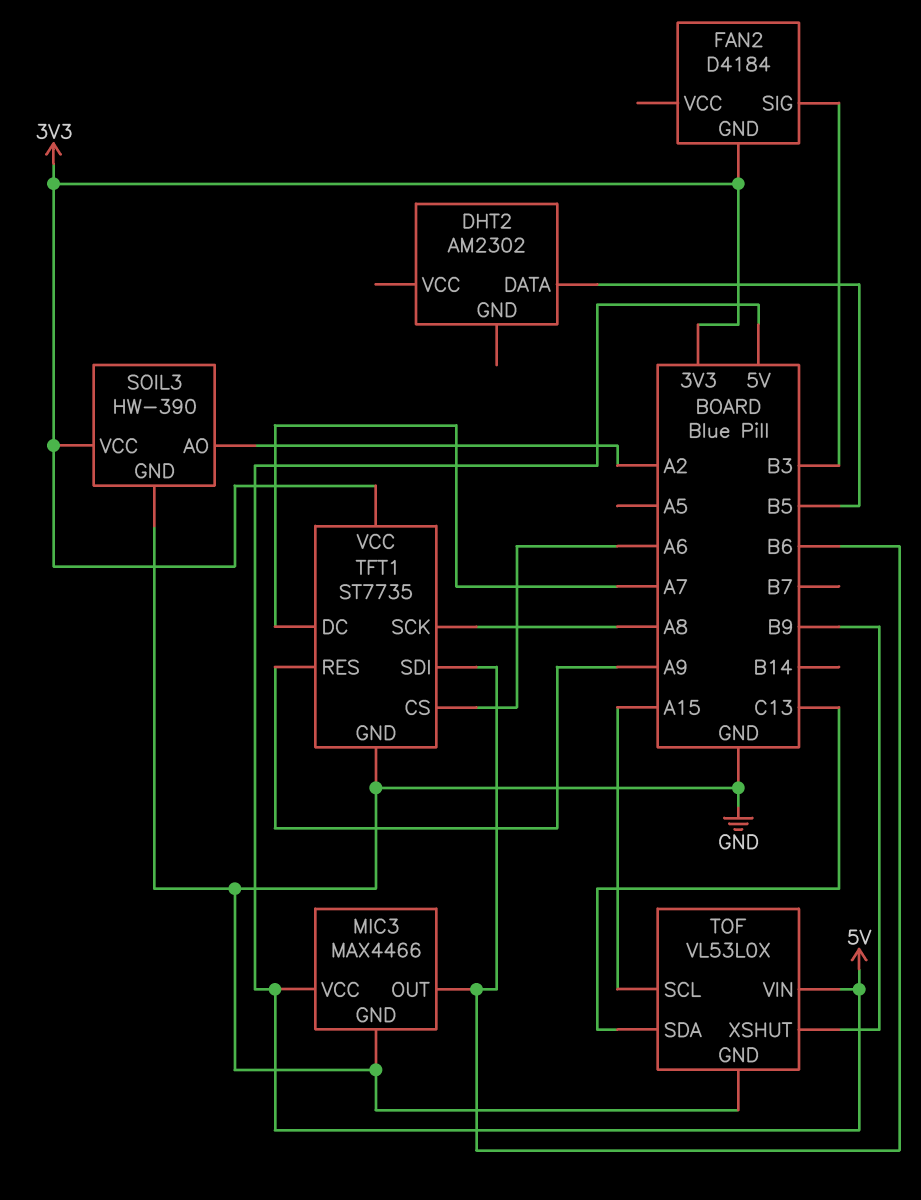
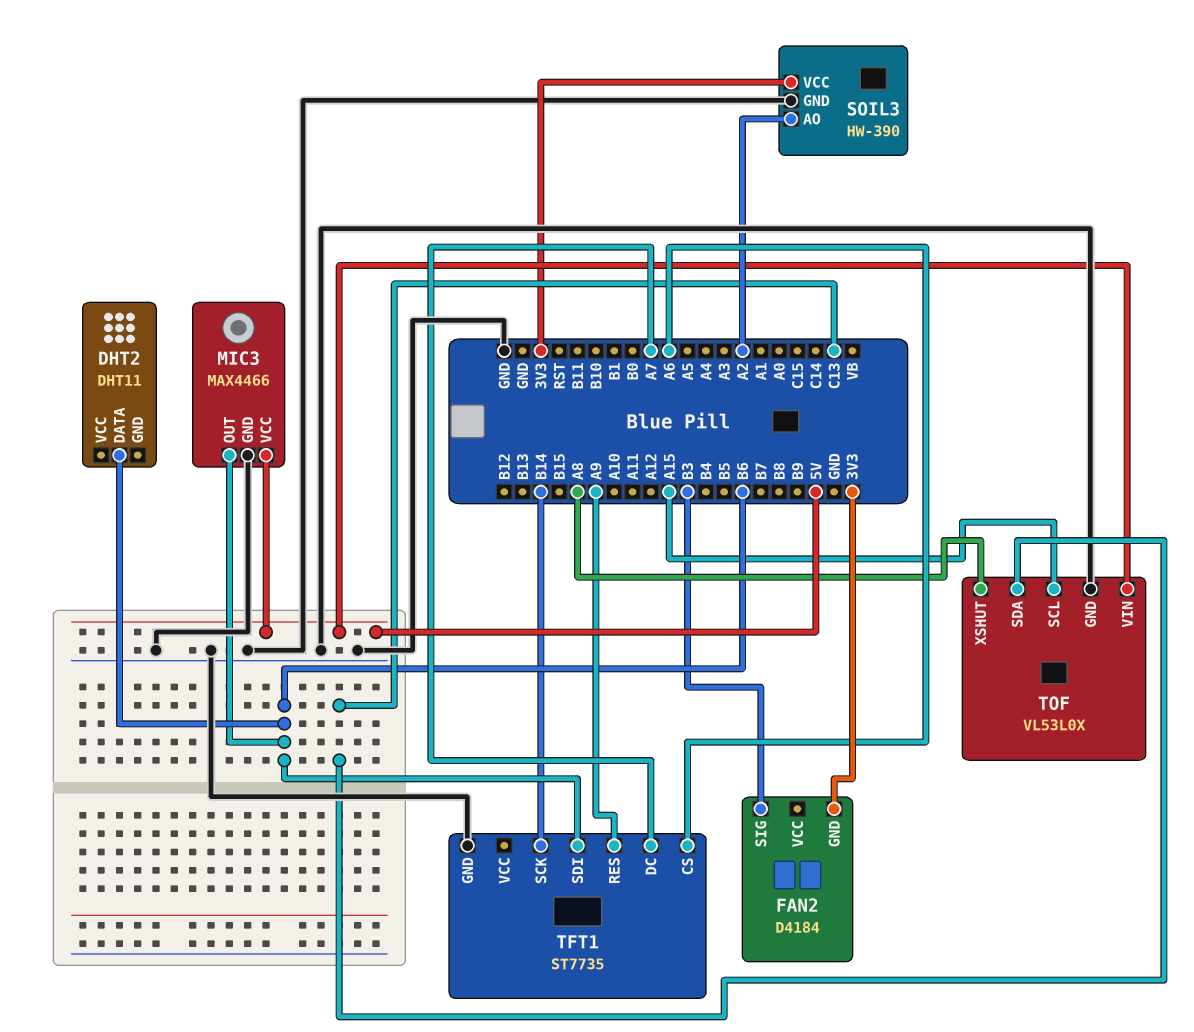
DHT2: AM2302 -> DHT11
DHT2 pin DATA: B5 -> B6
TFT1 pin SCK: A8 -> B14
TFT1 pin VCC: 3V3 -> none
TOF pin XSHUT: B9 -> A8

